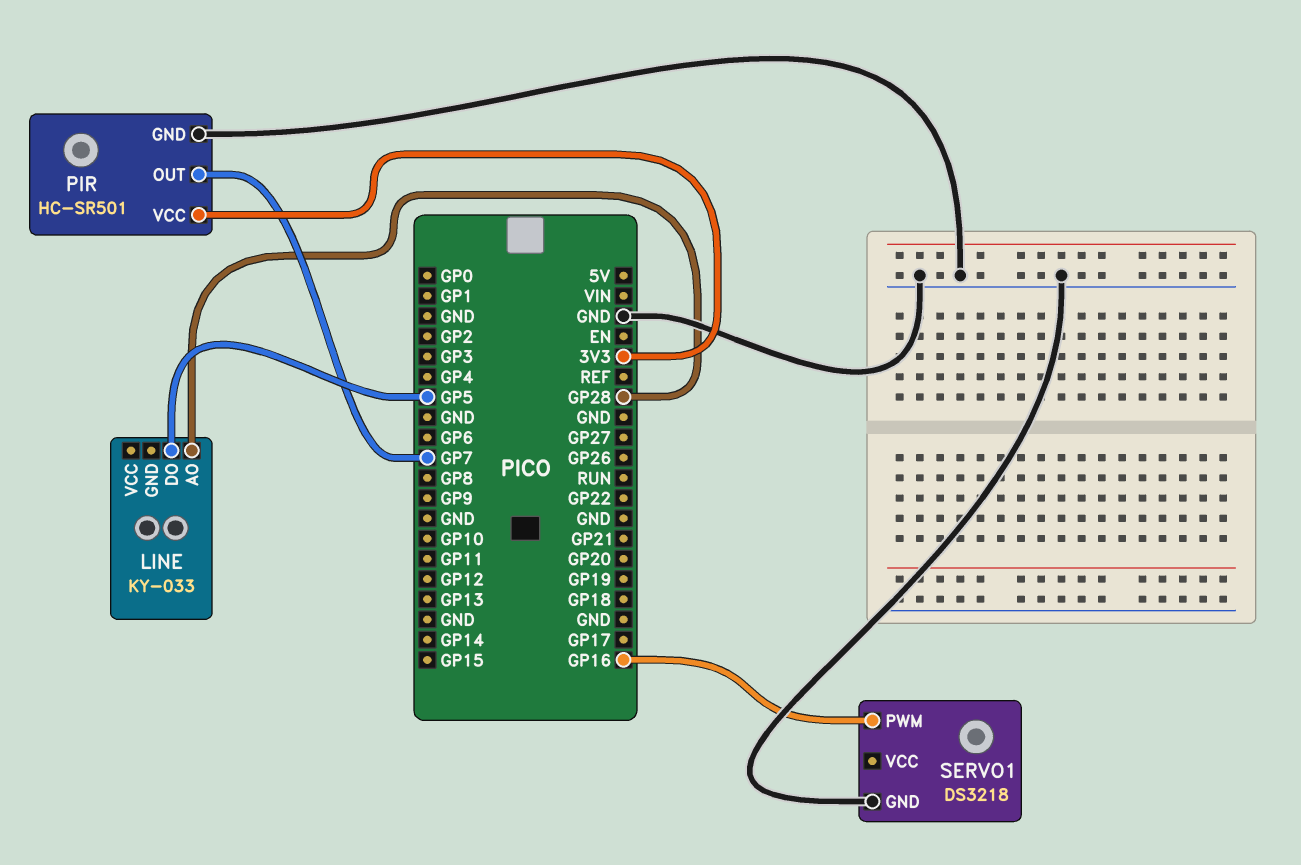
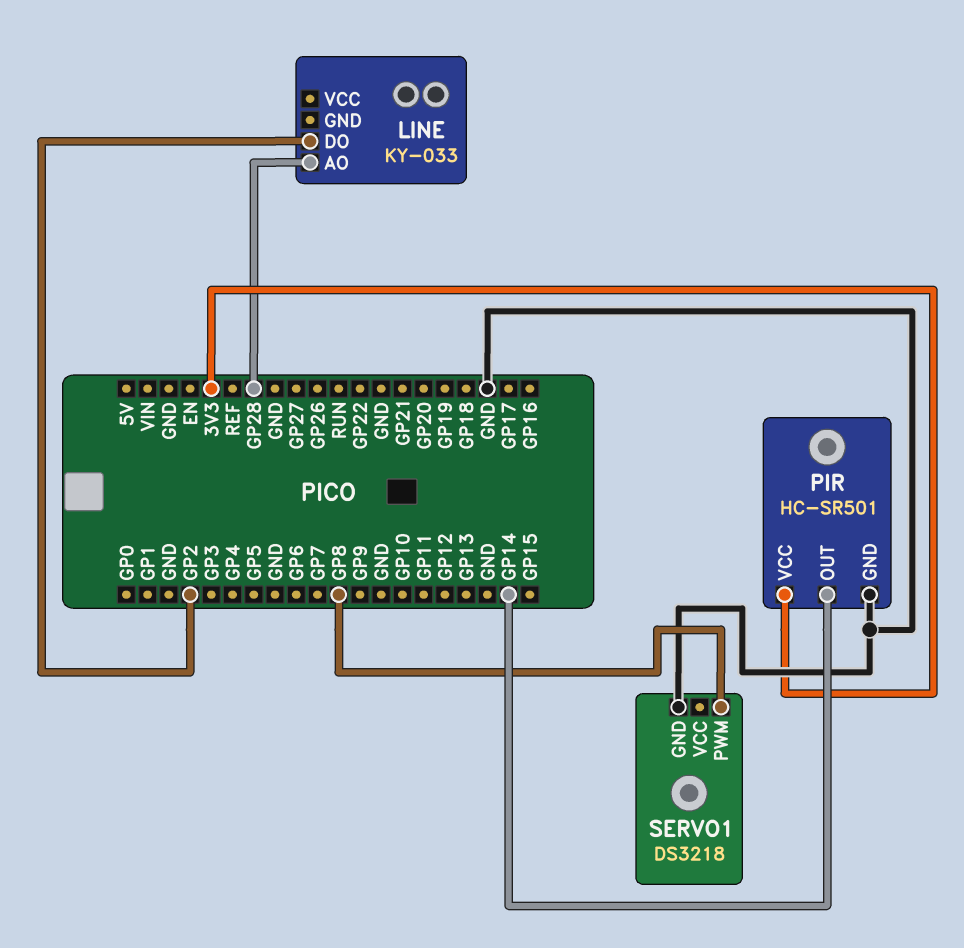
LINE pin DO: GP5 -> GP2
PIR pin OUT: GP7 -> GP14
SERVO1 pin PWM: GP16 -> GP8

